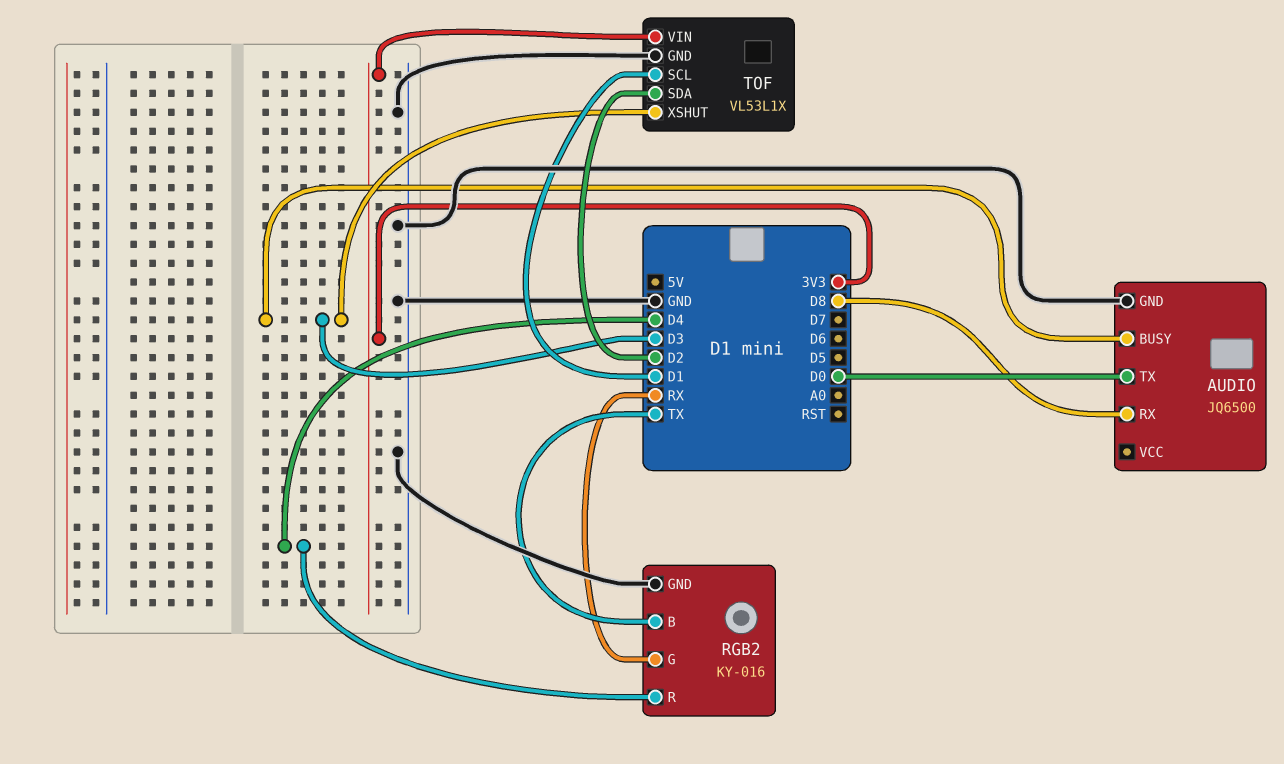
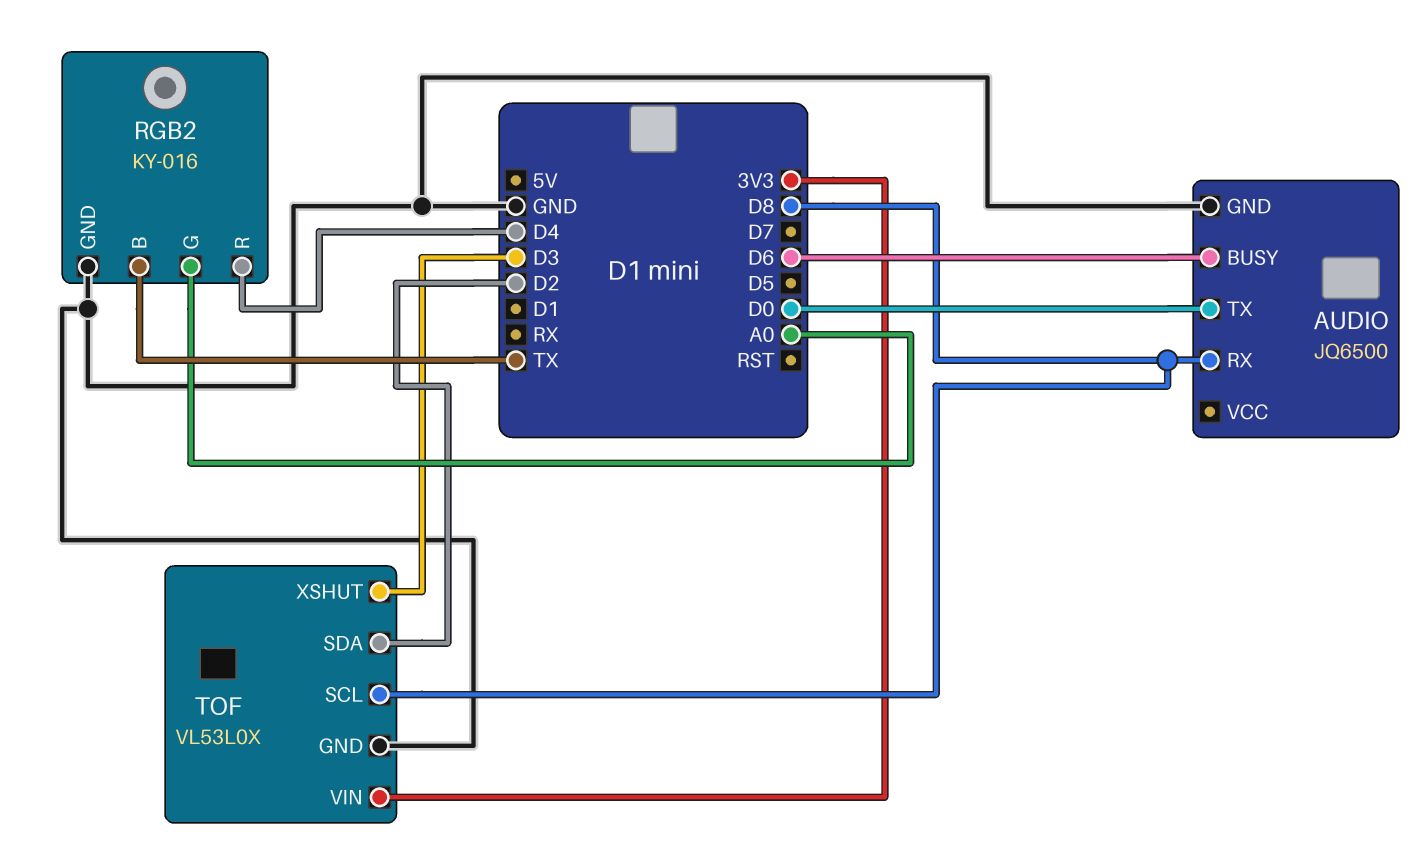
AUDIO pin BUSY: D3 -> D6
RGB2 pin G: RX -> A0
TOF: VL53L1X -> VL53L0X
TOF pin SCL: D1 -> D8

